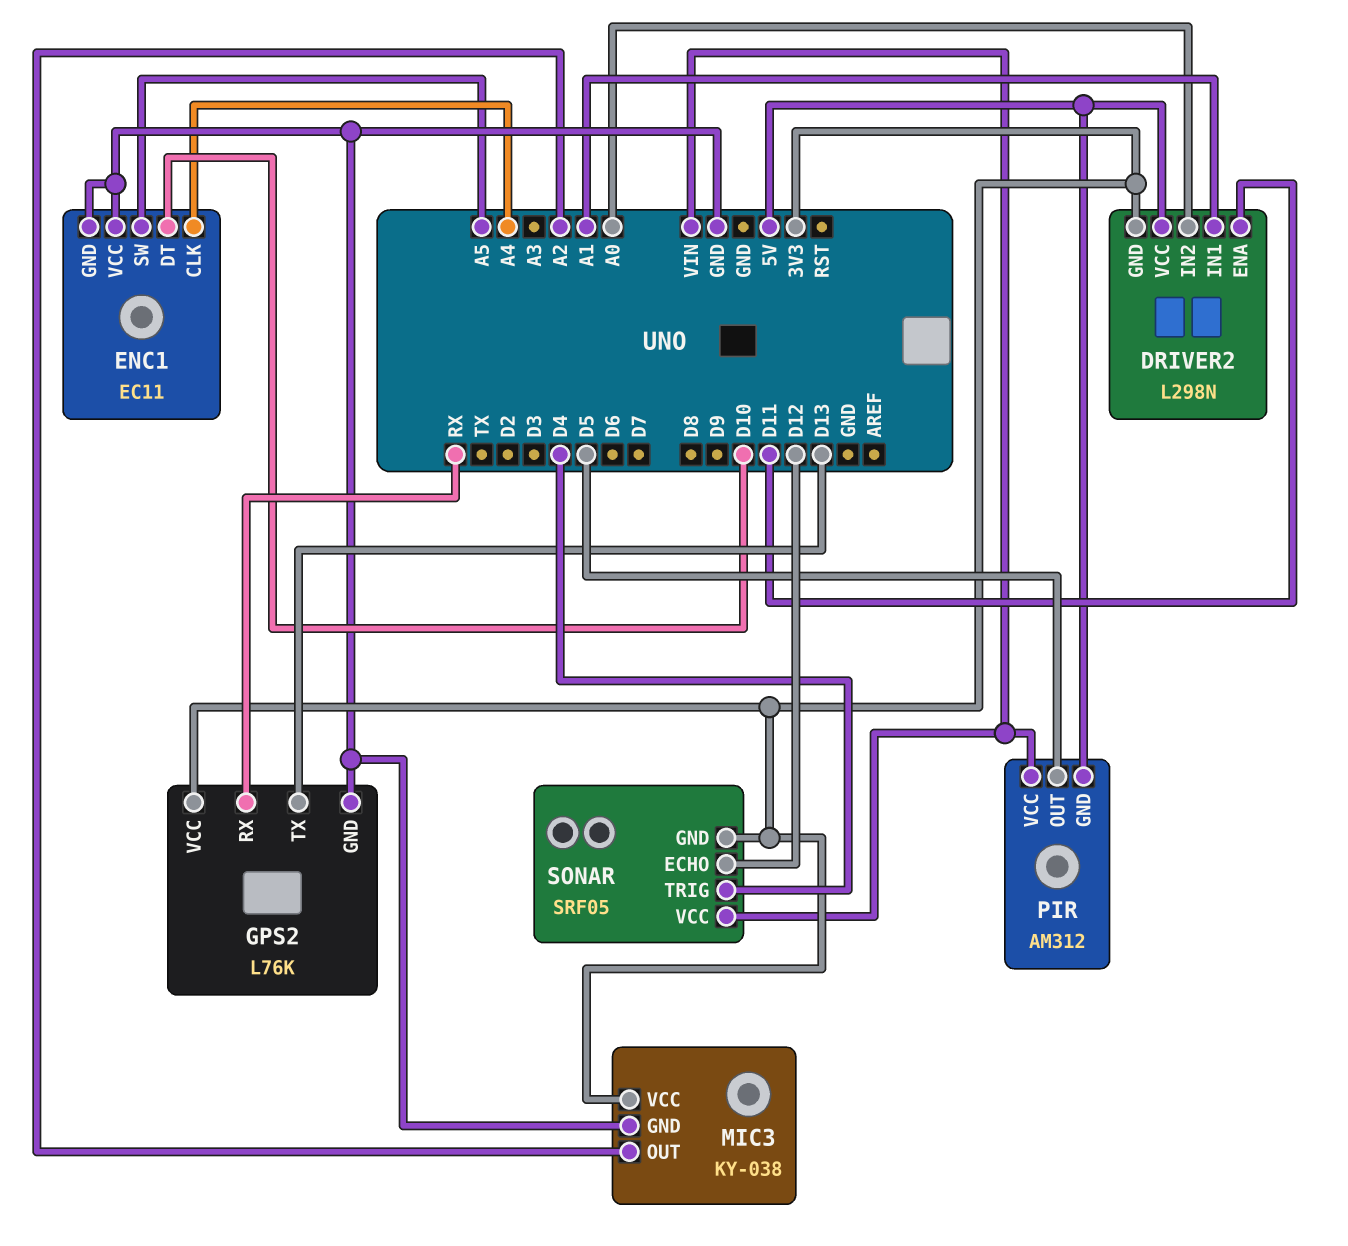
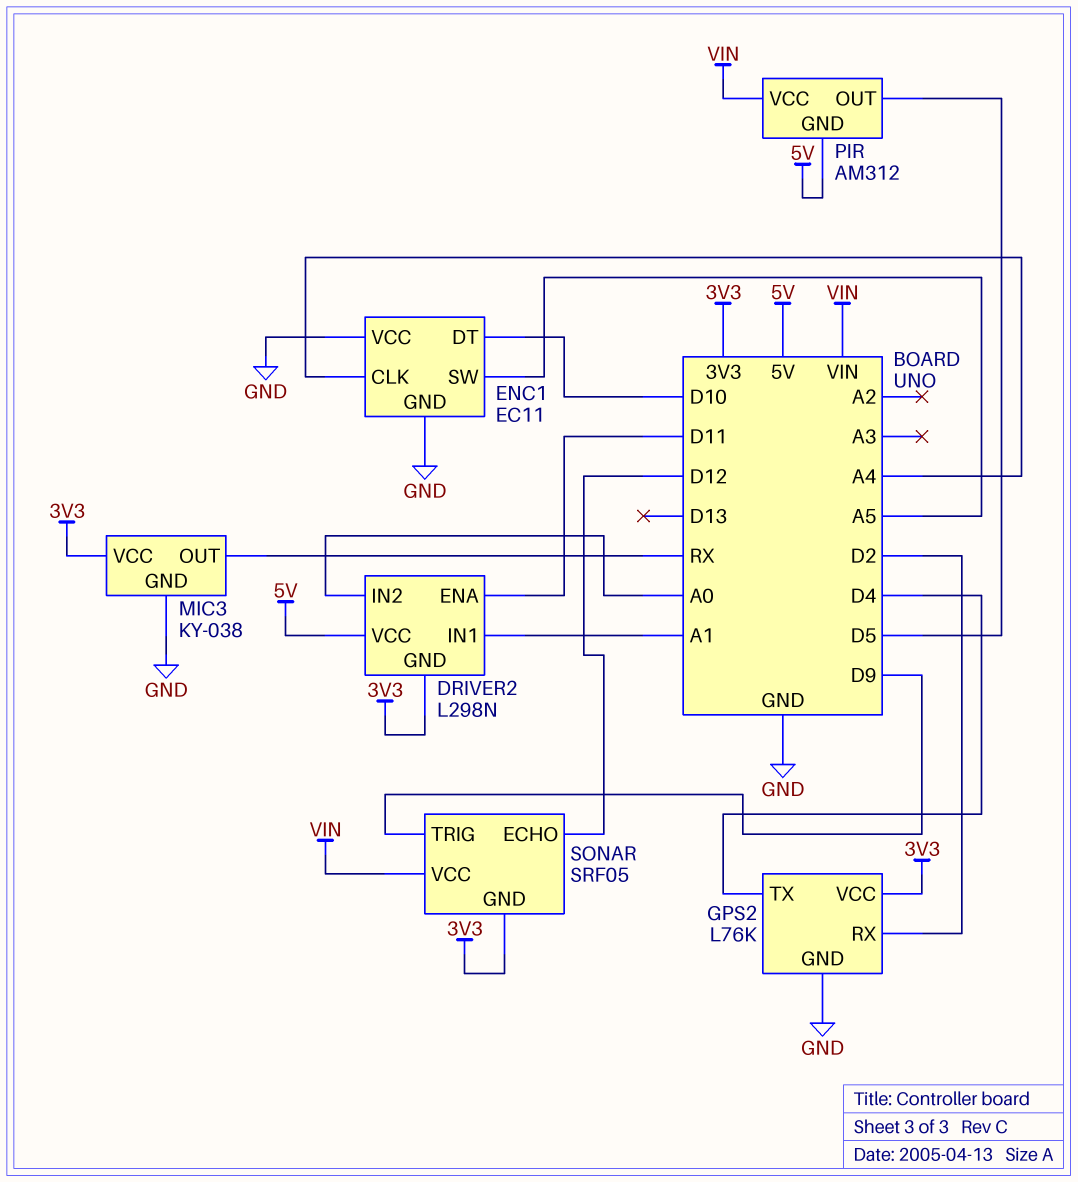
GPS2 pin RX: RX -> D2
GPS2 pin TX: D13 -> D4
MIC3 pin OUT: A2 -> RX
SONAR pin TRIG: D4 -> D9

